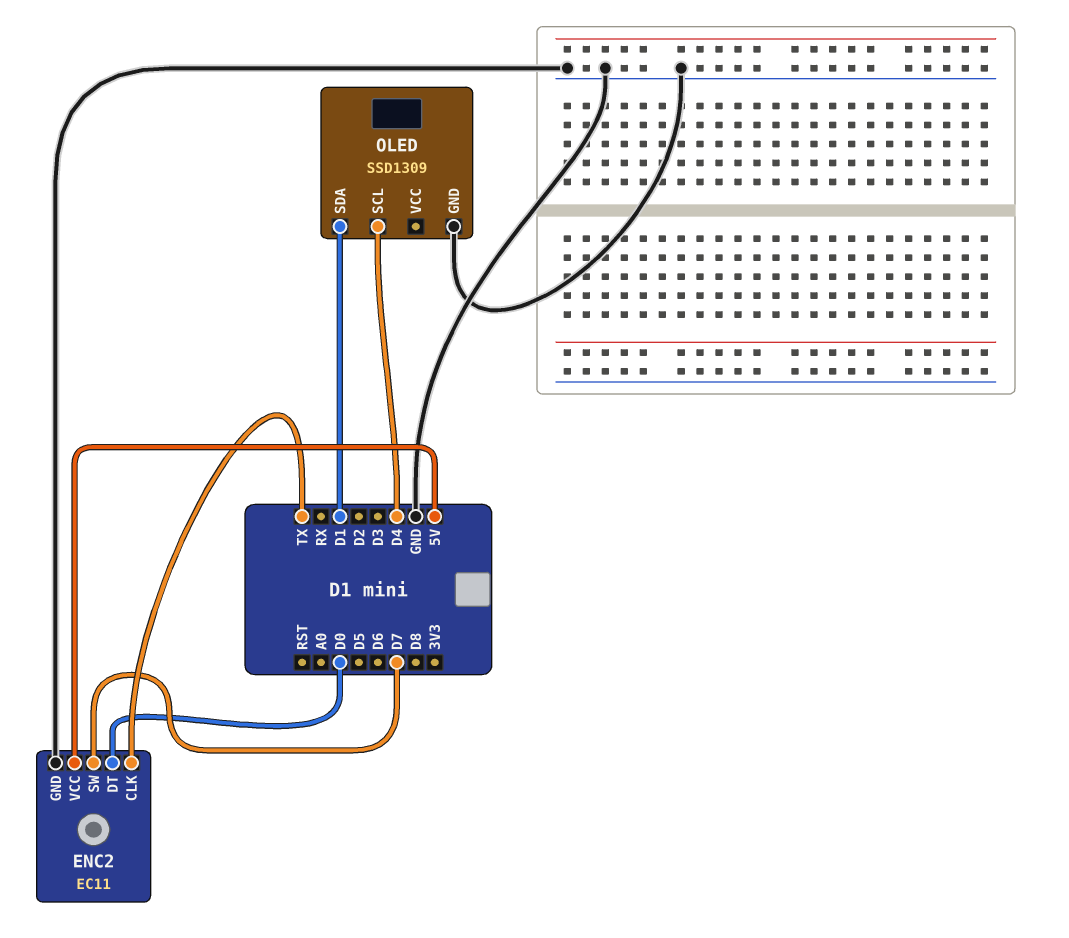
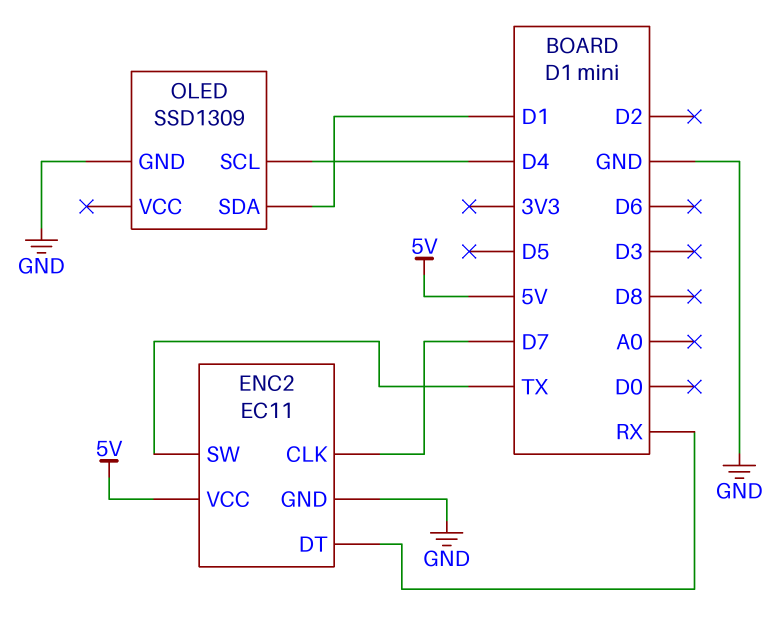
ENC2 pin CLK: TX -> D7
ENC2 pin DT: D0 -> RX
ENC2 pin SW: D7 -> TX

